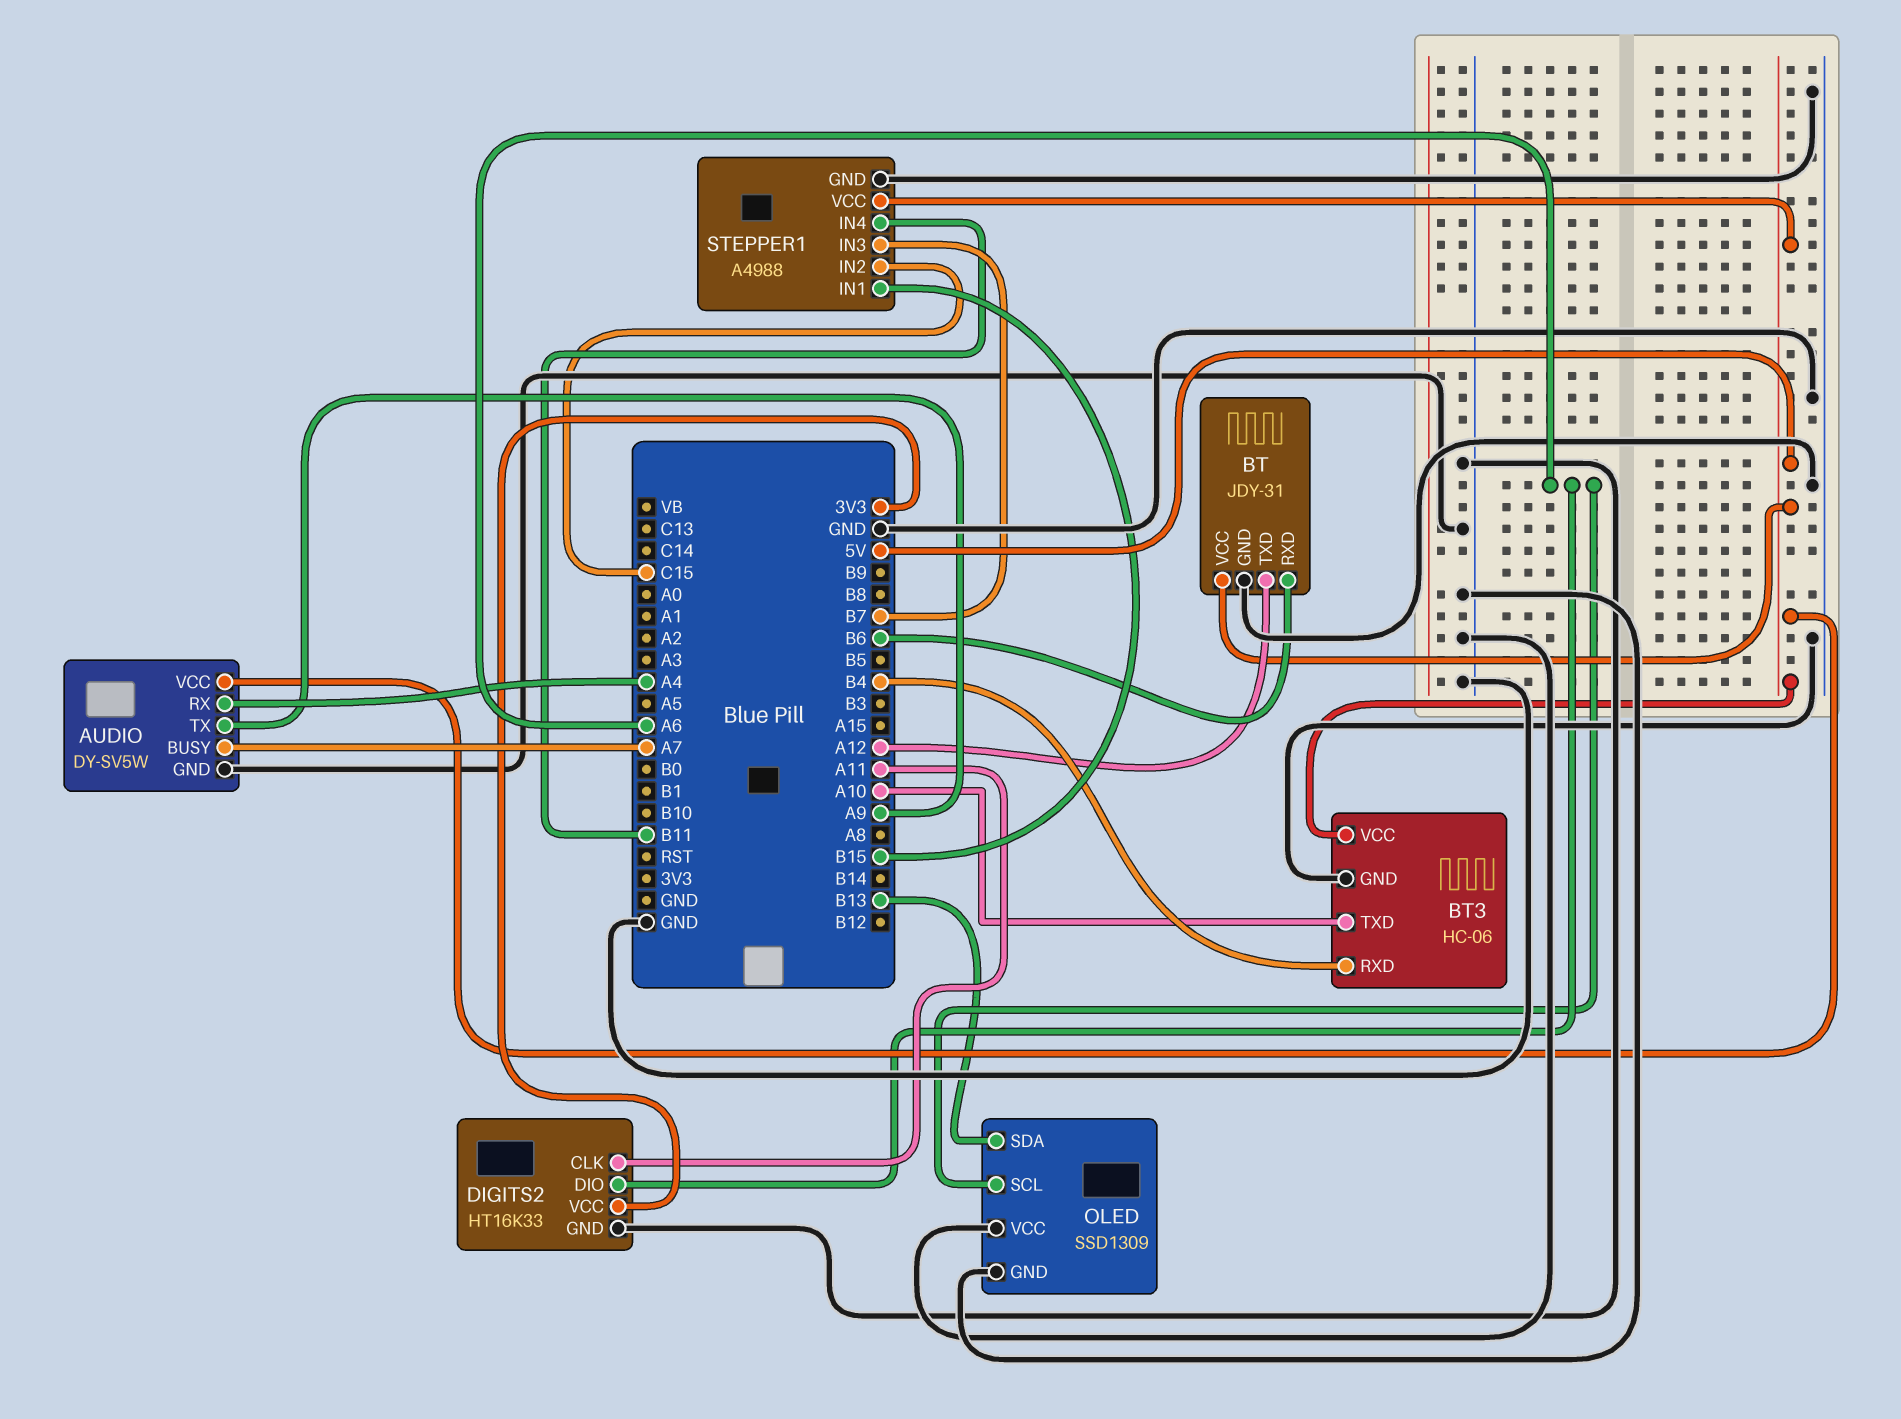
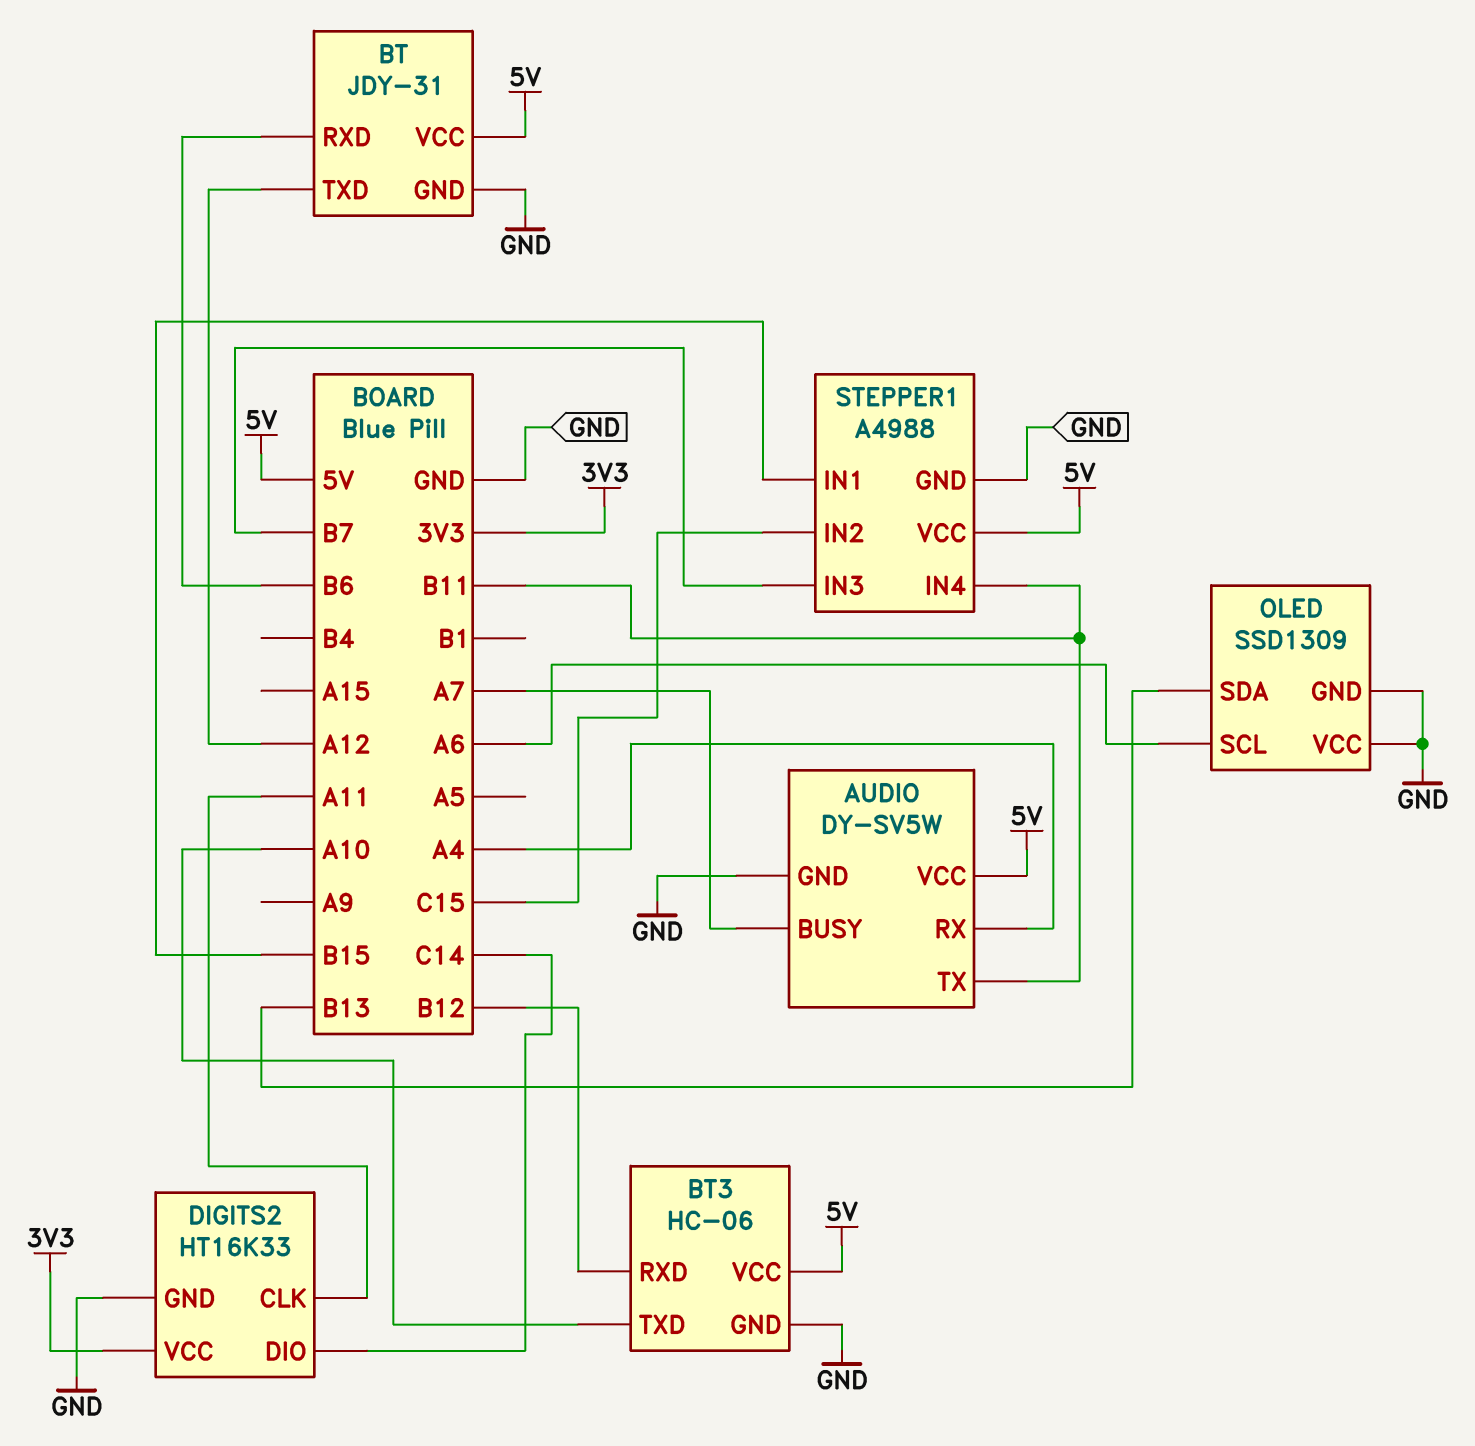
AUDIO pin TX: A9 -> B11
BT3 pin RXD: B4 -> B12
DIGITS2 pin DIO: A6 -> C14

